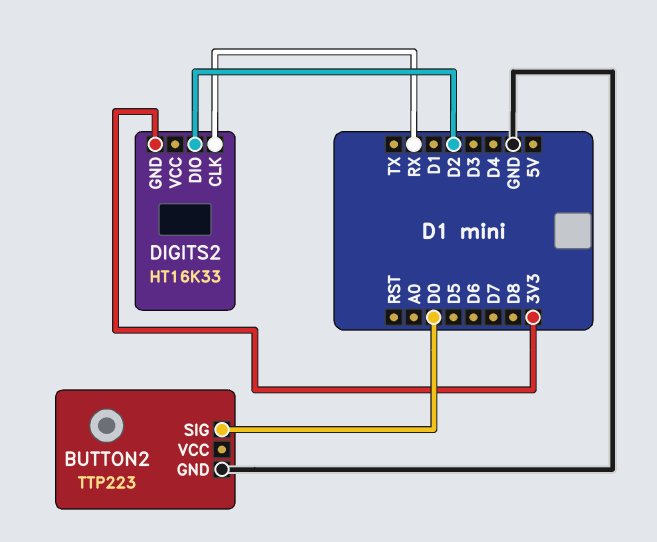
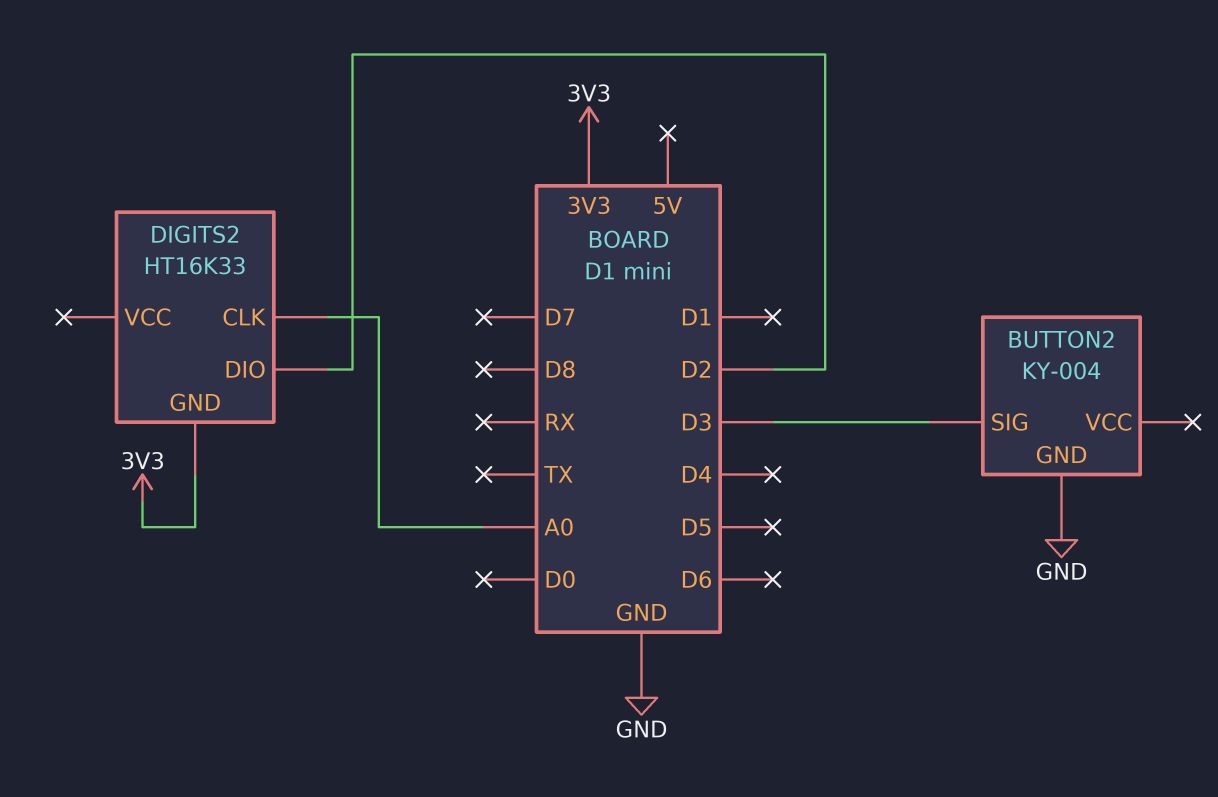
BUTTON2: TTP223 -> KY-004
BUTTON2 pin SIG: D0 -> D3
DIGITS2 pin CLK: RX -> A0

